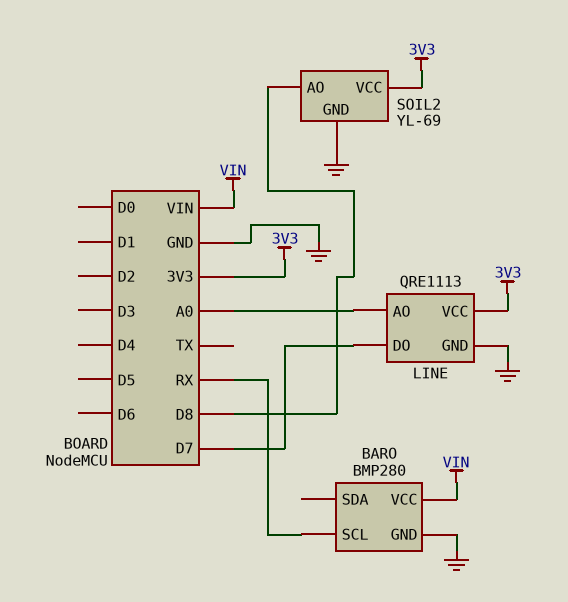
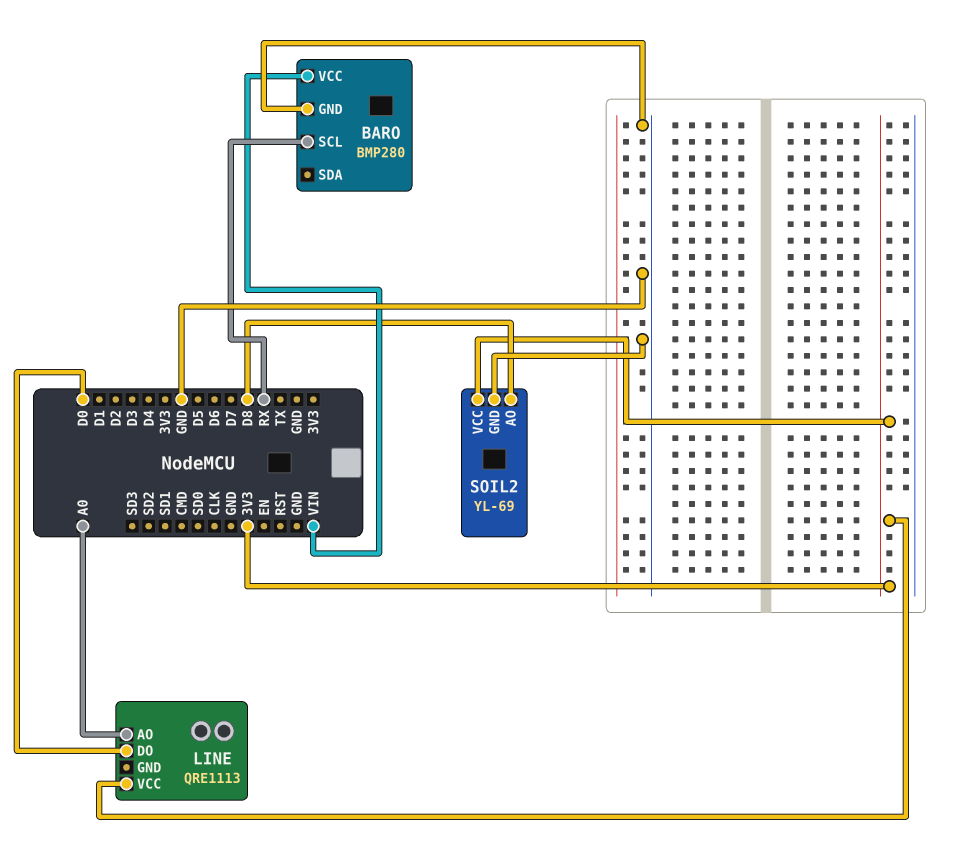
LINE pin DO: D7 -> D0
LINE pin GND: GND -> none

